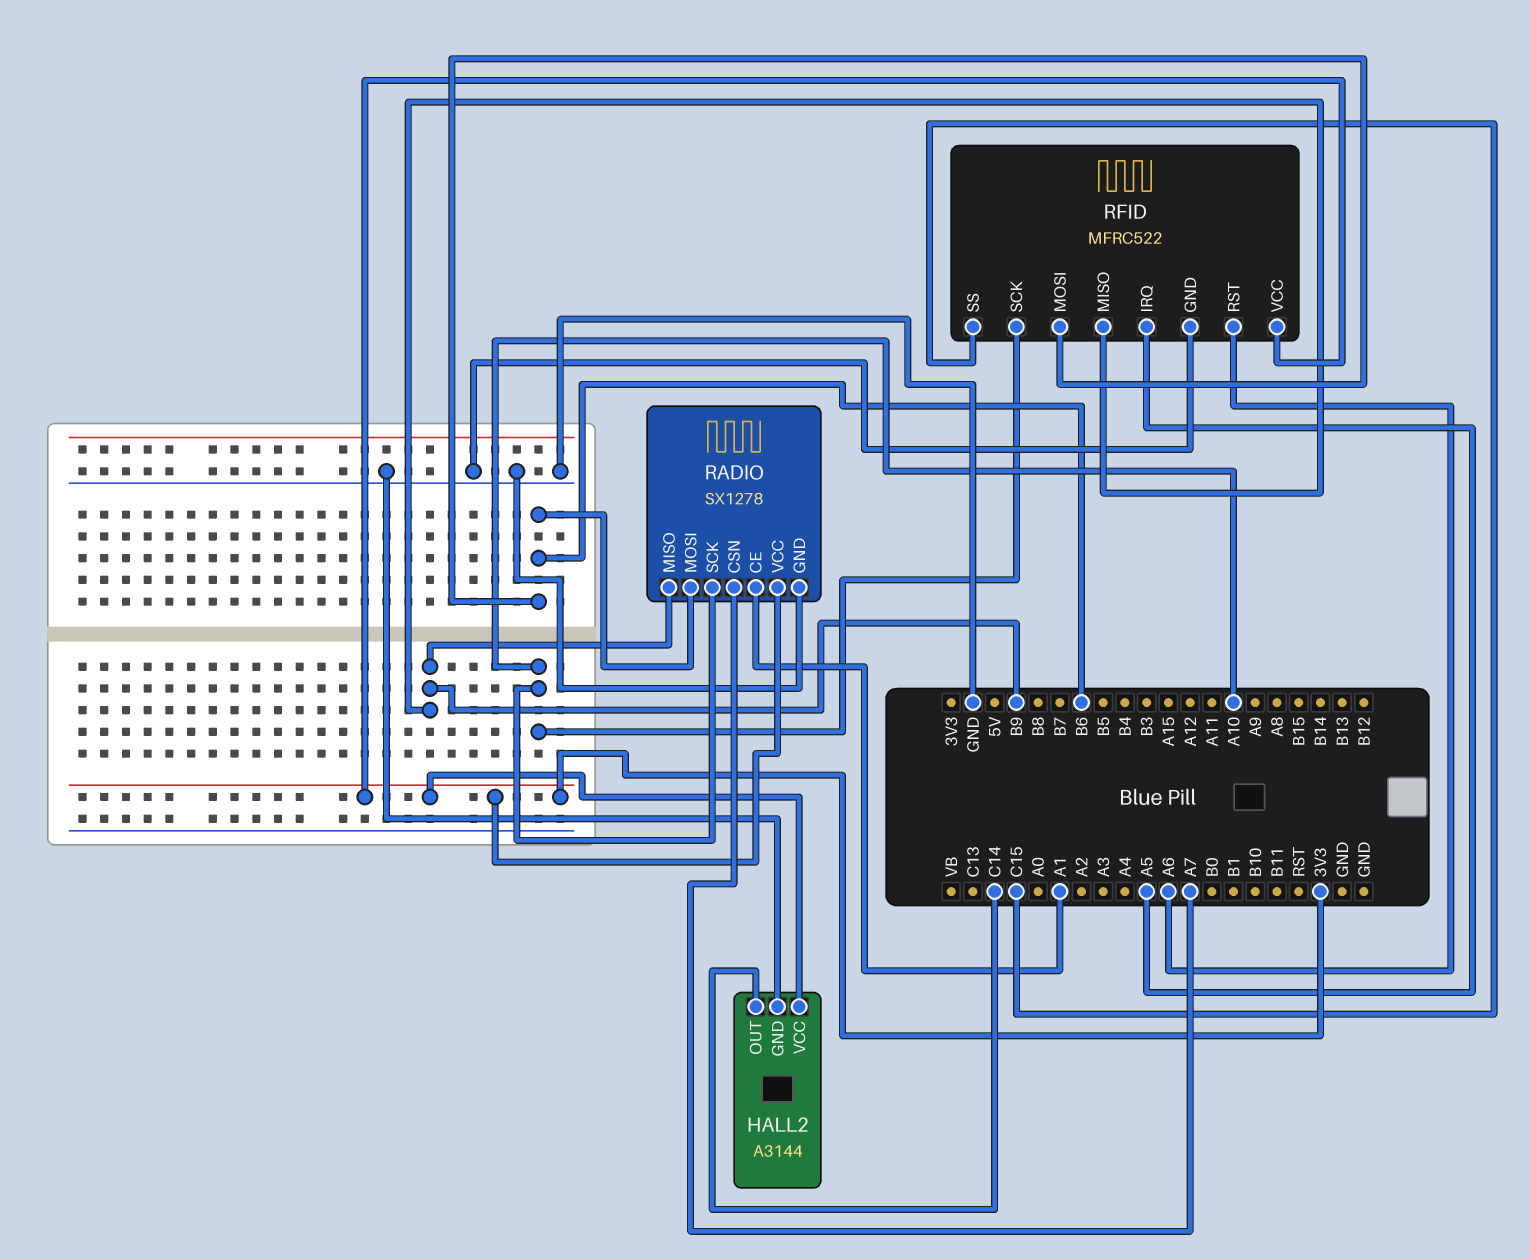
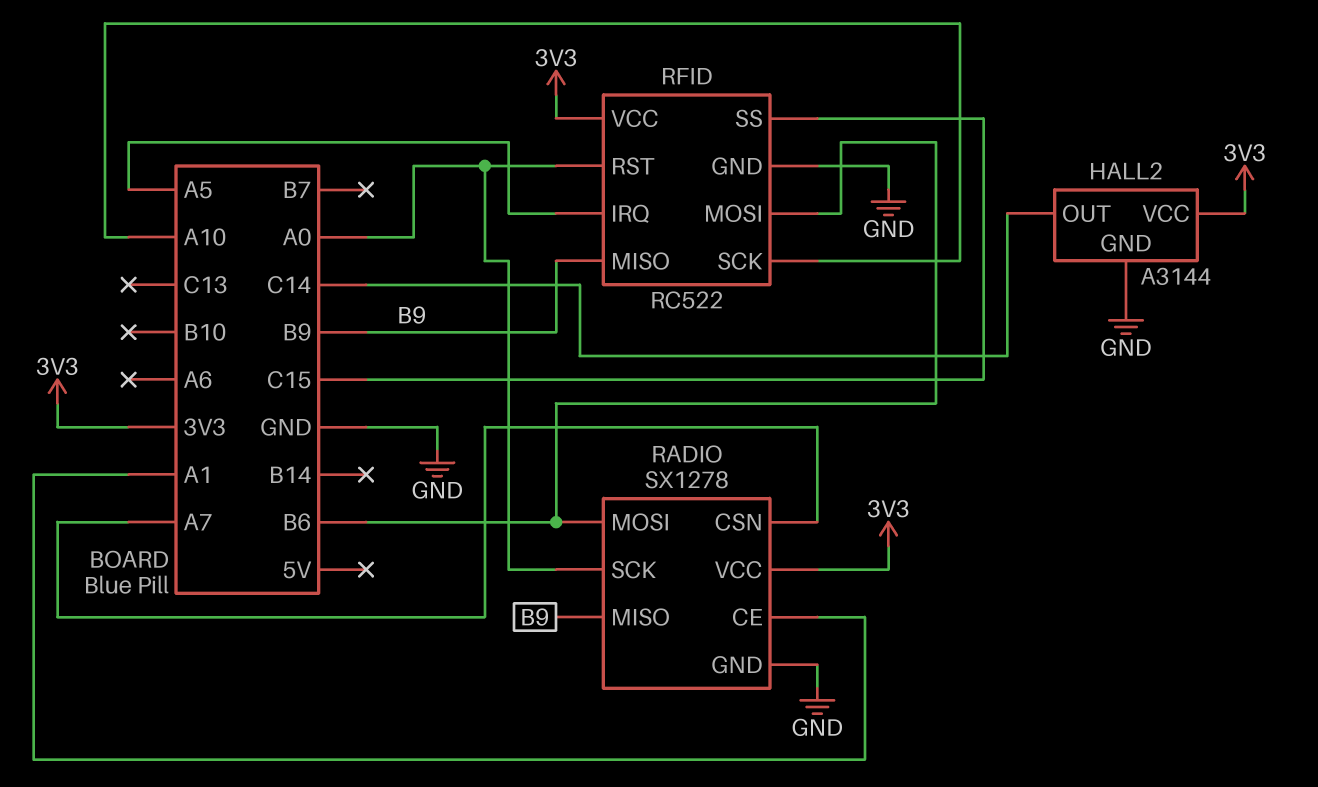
RADIO pin SCK: A10 -> A0
RFID: MFRC522 -> RC522
RFID pin RST: A6 -> A0

